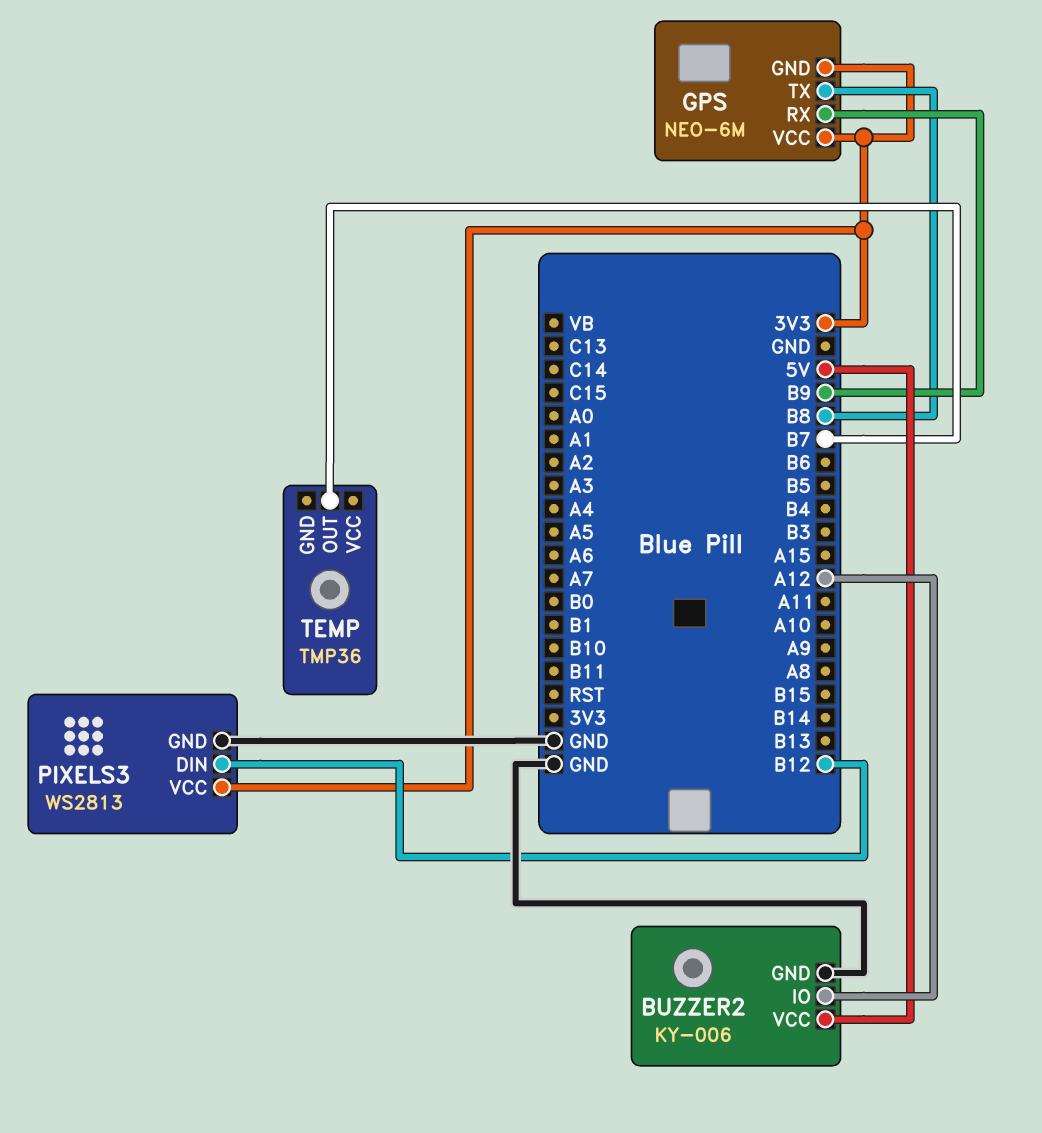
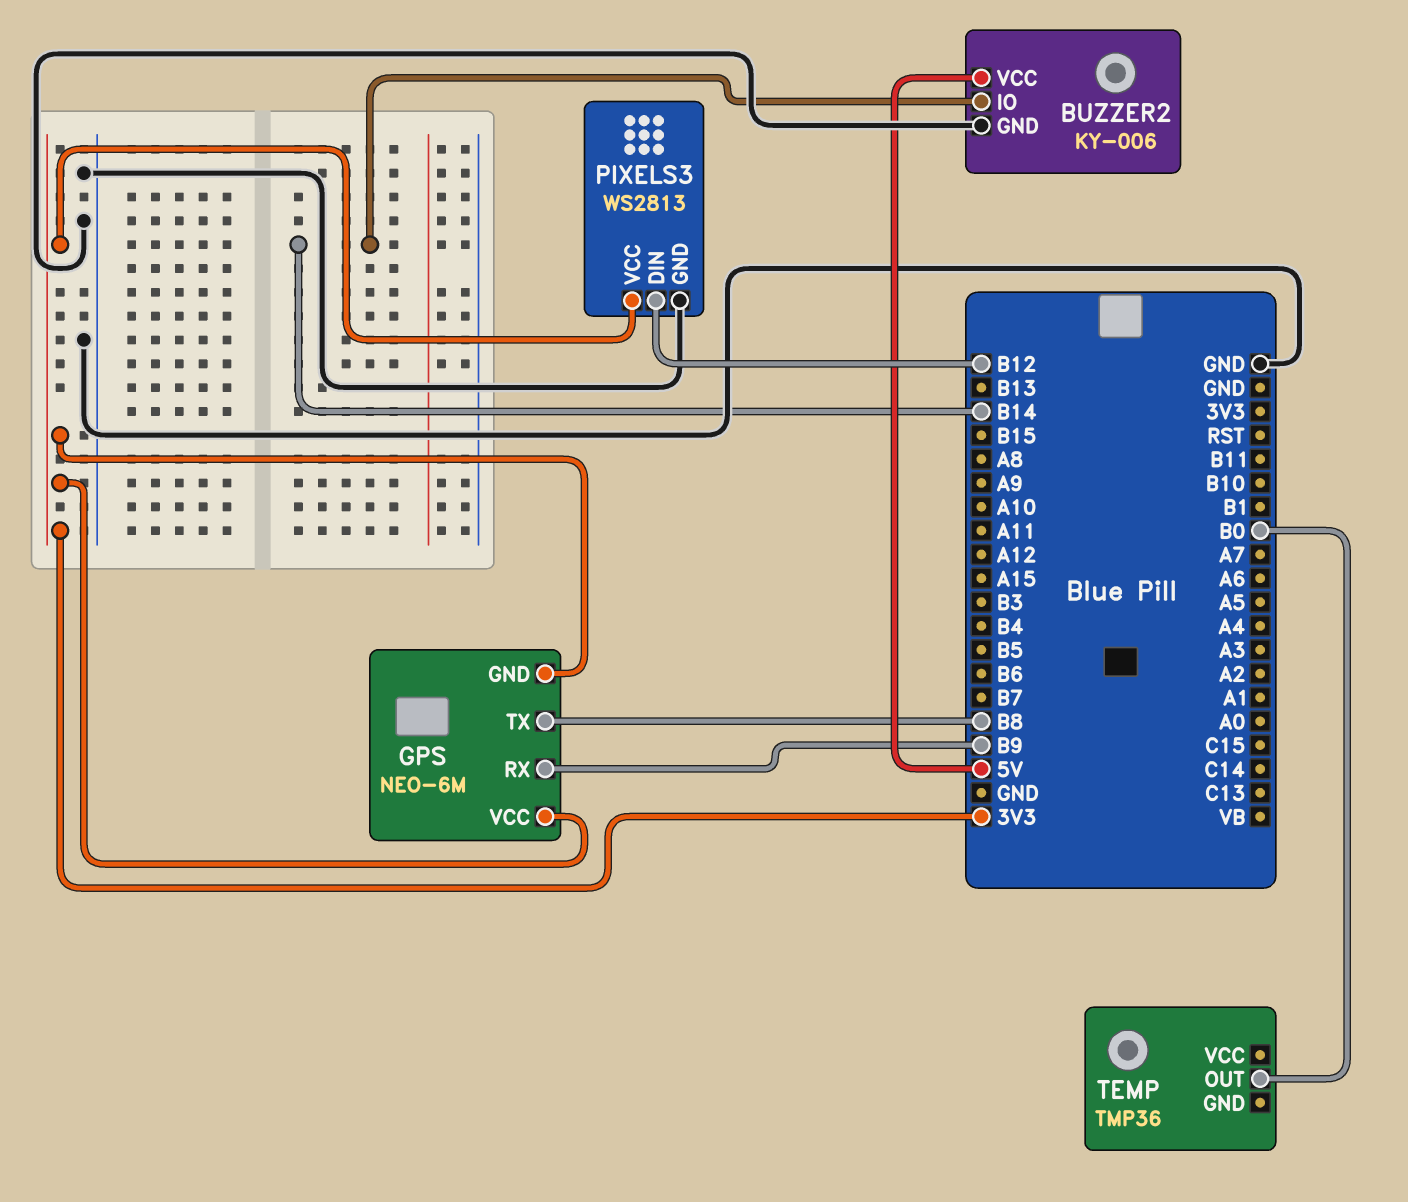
BUZZER2 pin IO: A12 -> B14
TEMP pin OUT: B7 -> B0

